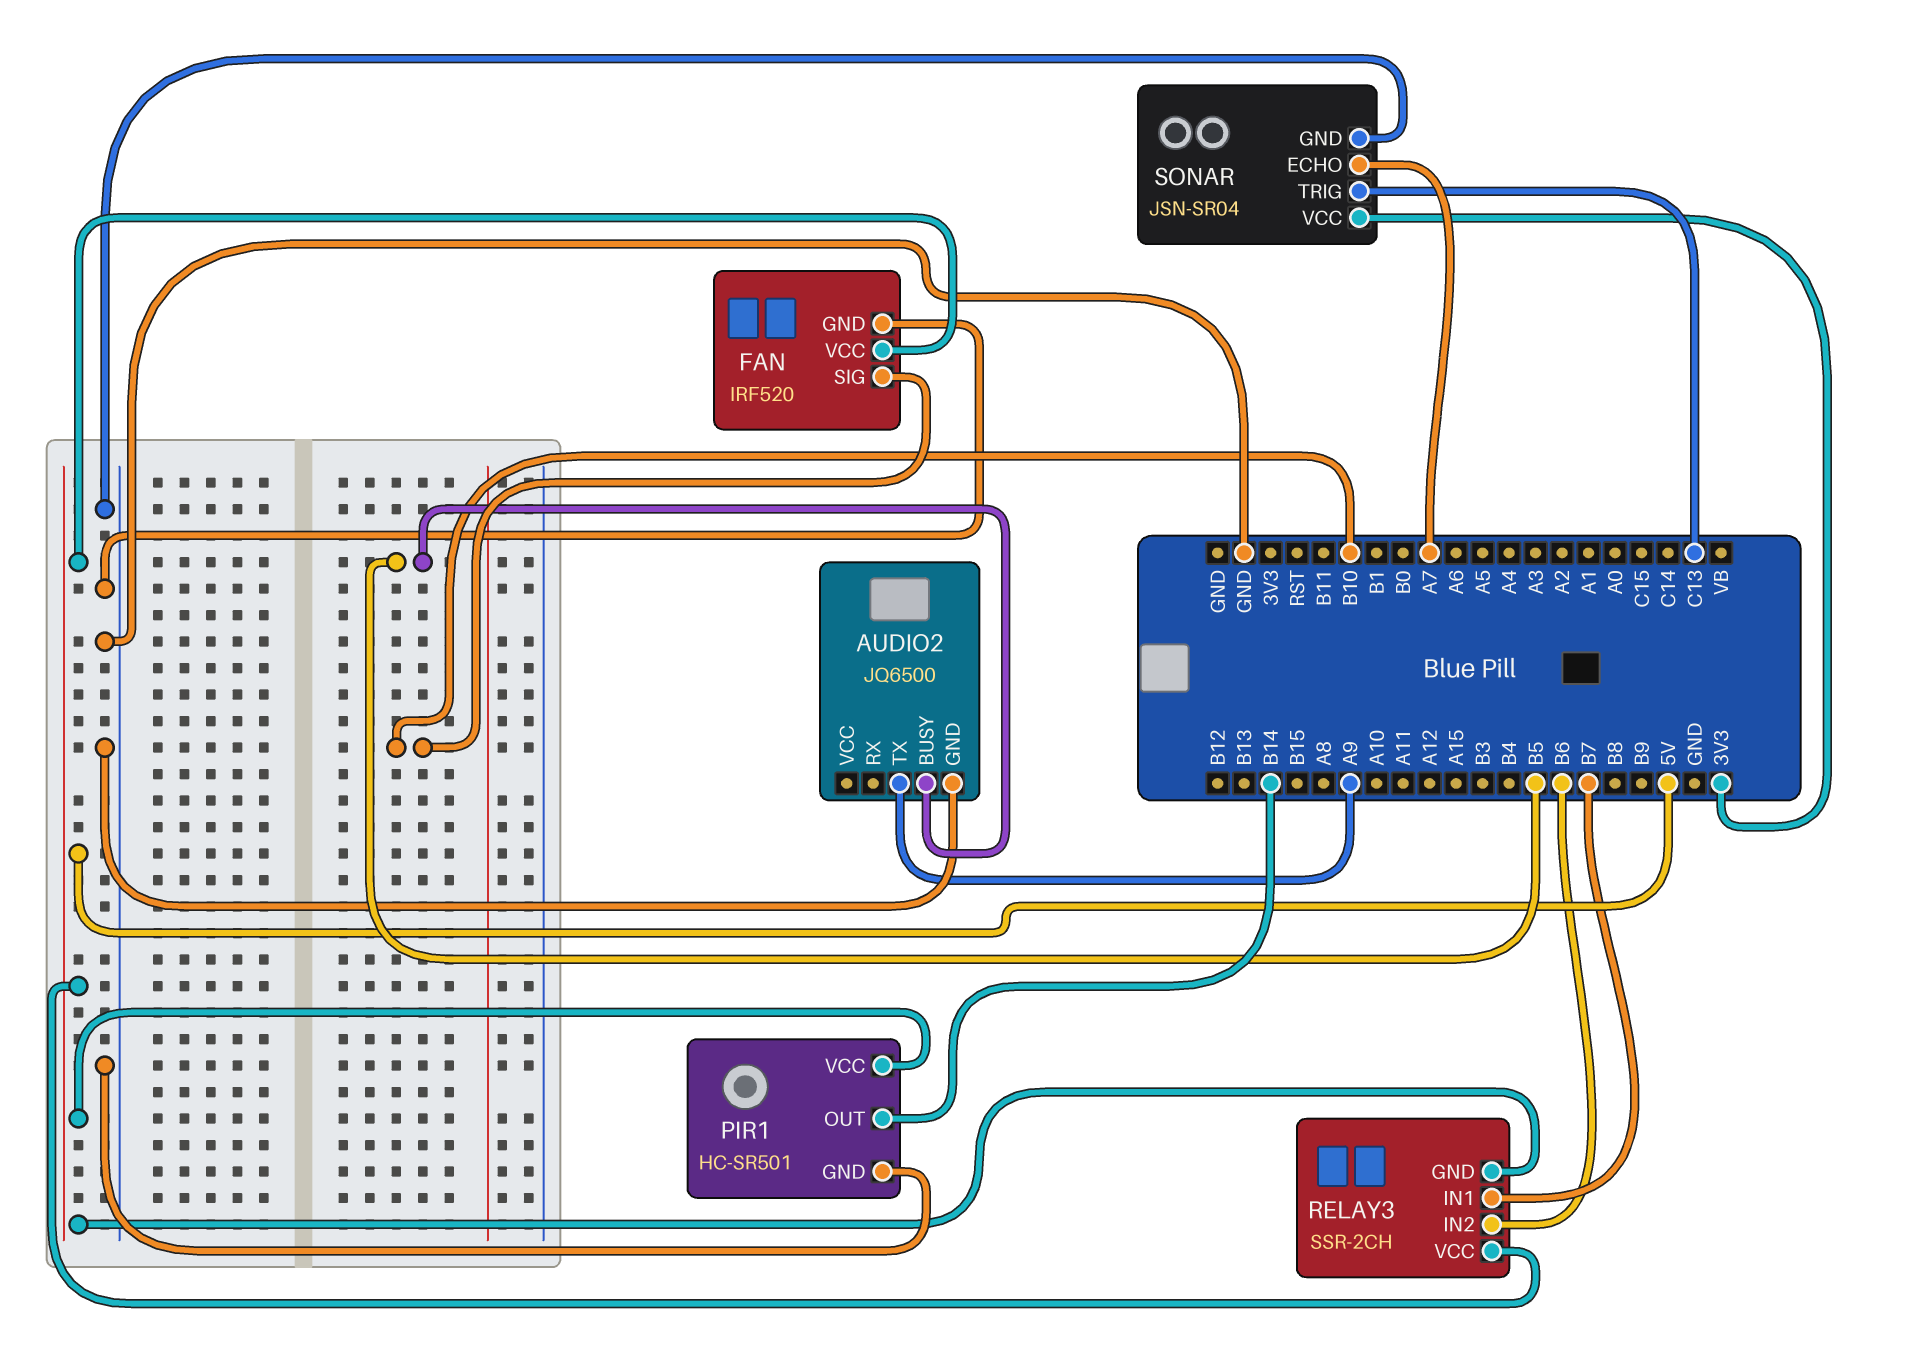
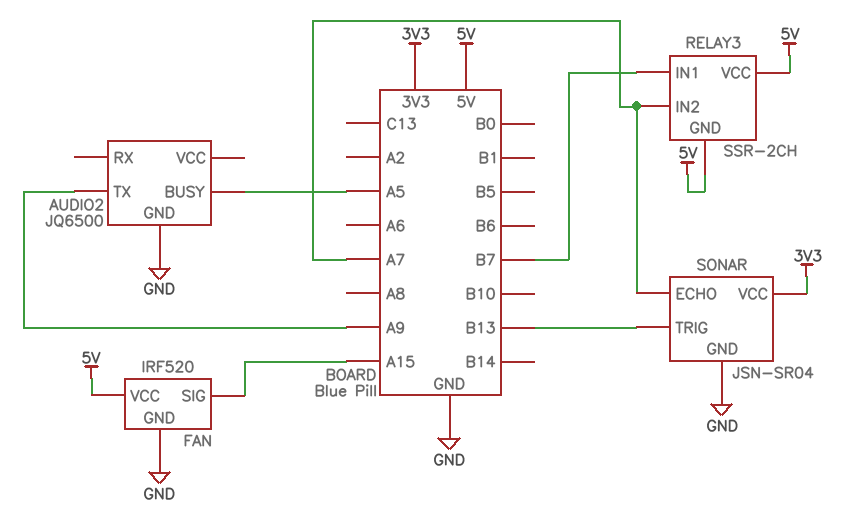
AUDIO2 pin BUSY: B5 -> A5
FAN pin SIG: B10 -> A15
PIR1: HC-SR501 -> none
PIR1 pin GND: GND -> none
PIR1 pin OUT: B14 -> none
PIR1 pin VCC: 5V -> none
RELAY3 pin IN2: B6 -> A7
SONAR pin TRIG: C13 -> B13

